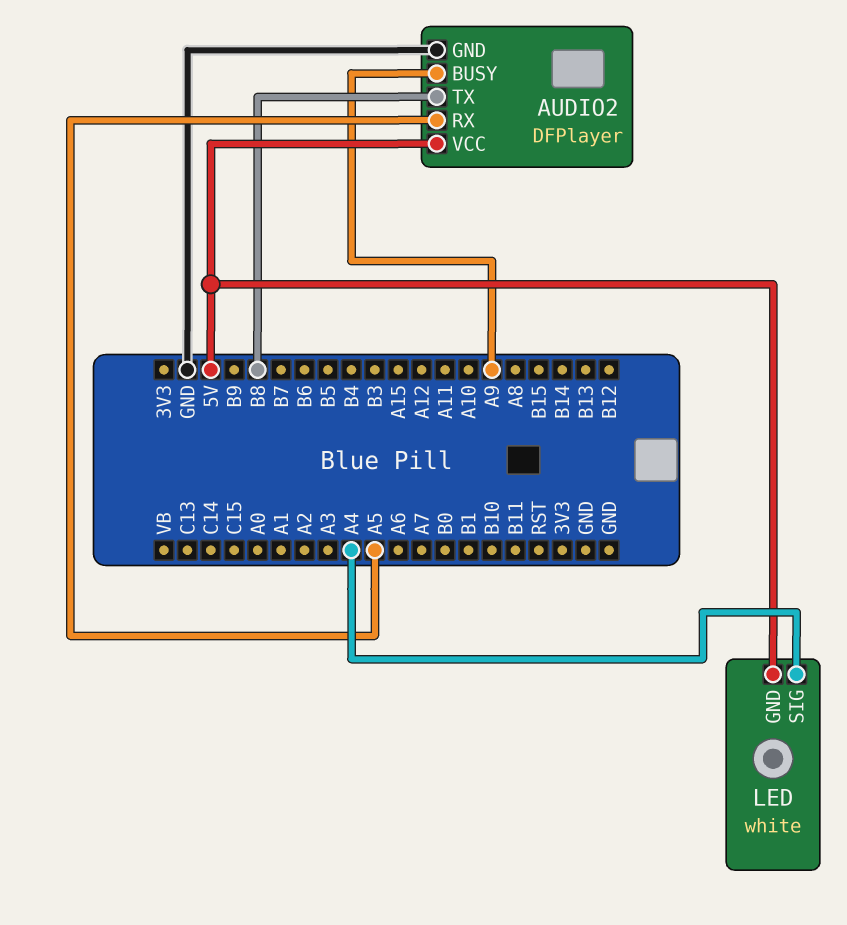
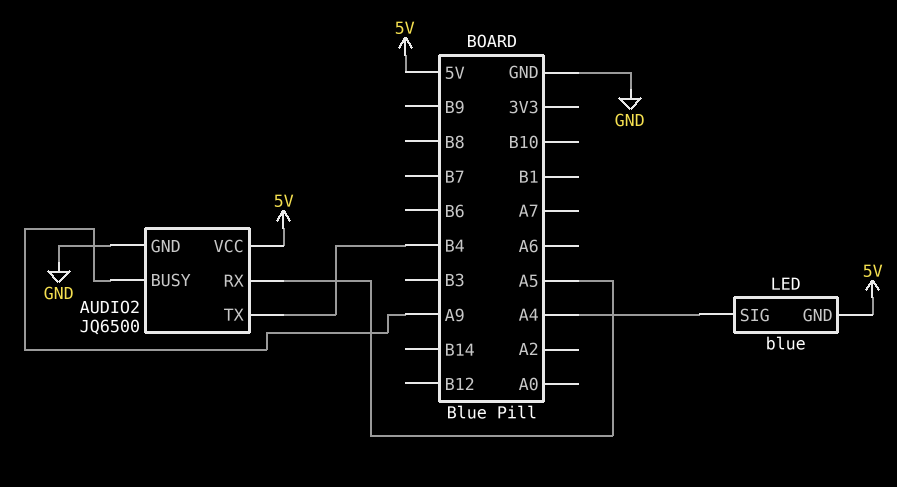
AUDIO2: DFPlayer -> JQ6500
AUDIO2 pin TX: B8 -> B4
LED: white -> blue

